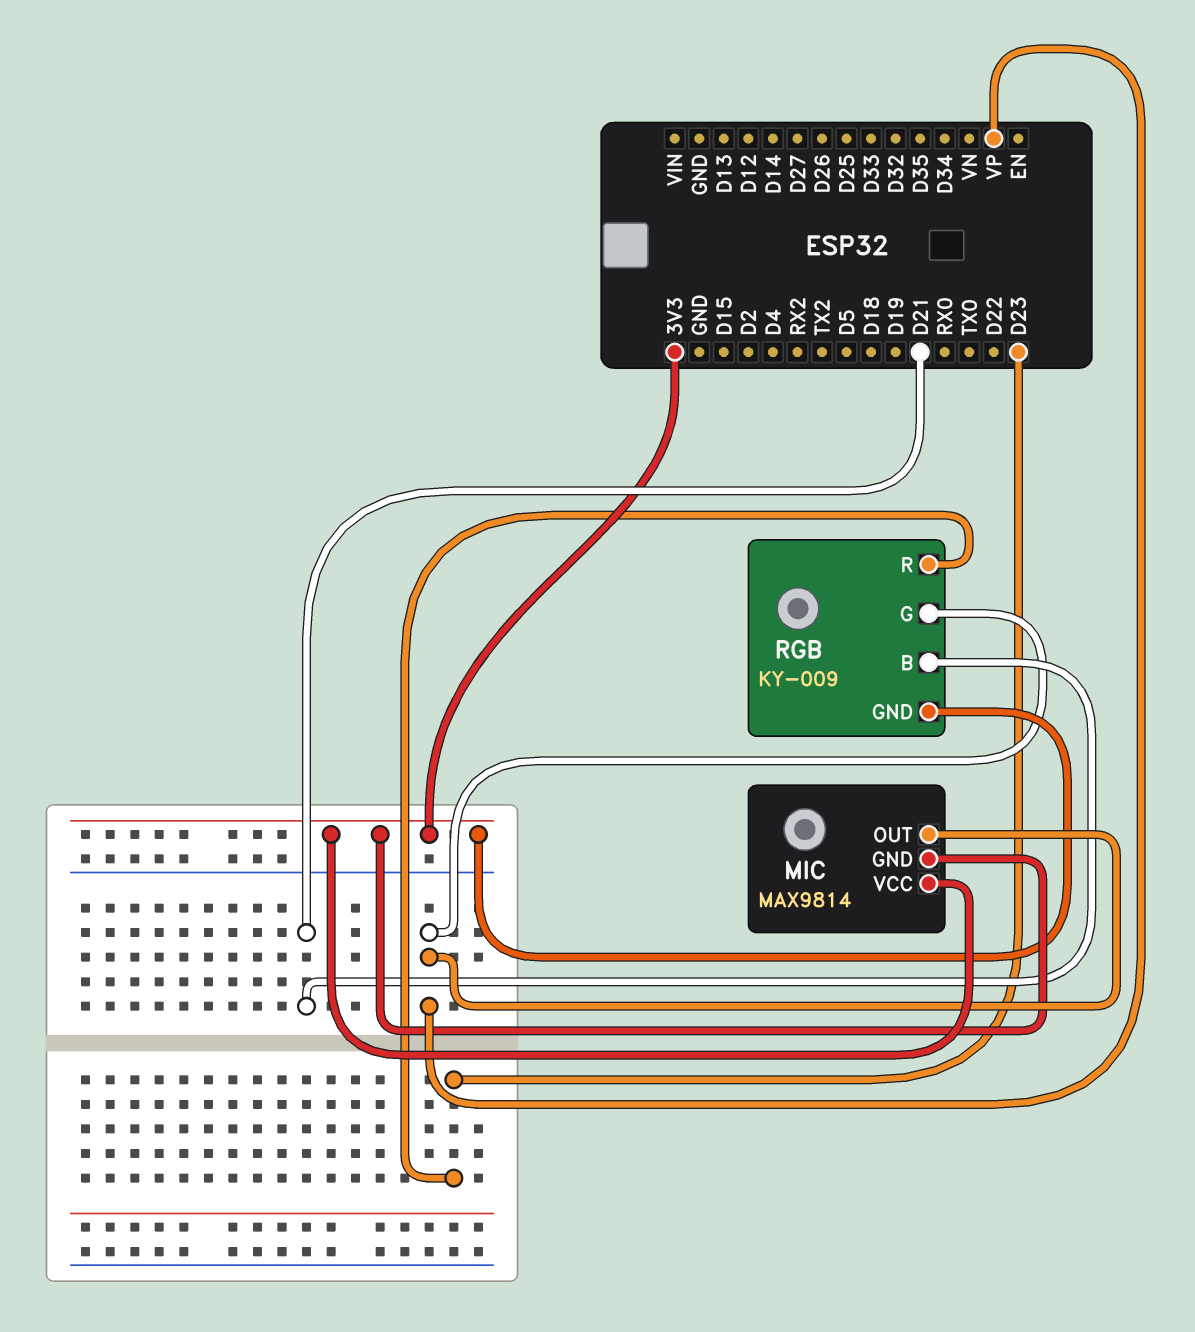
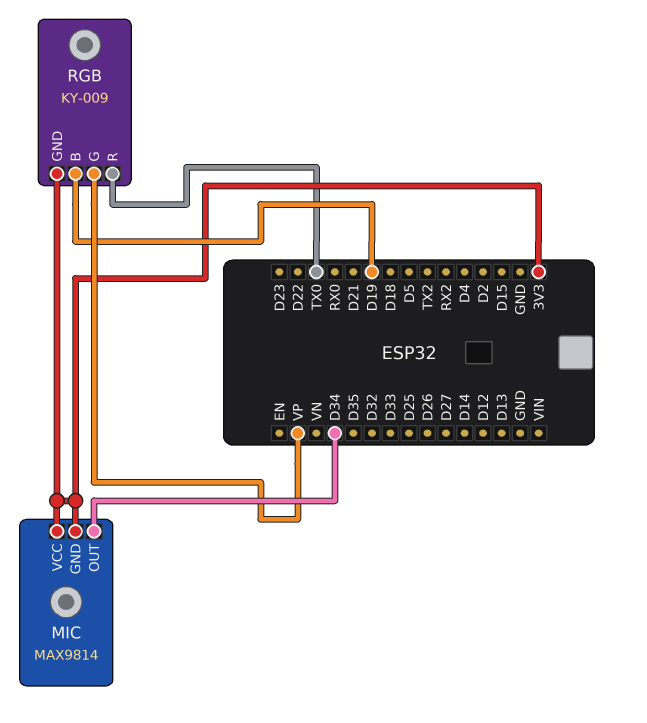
MIC pin OUT: VP -> D34
RGB pin B: D21 -> D19
RGB pin R: D23 -> TX0

